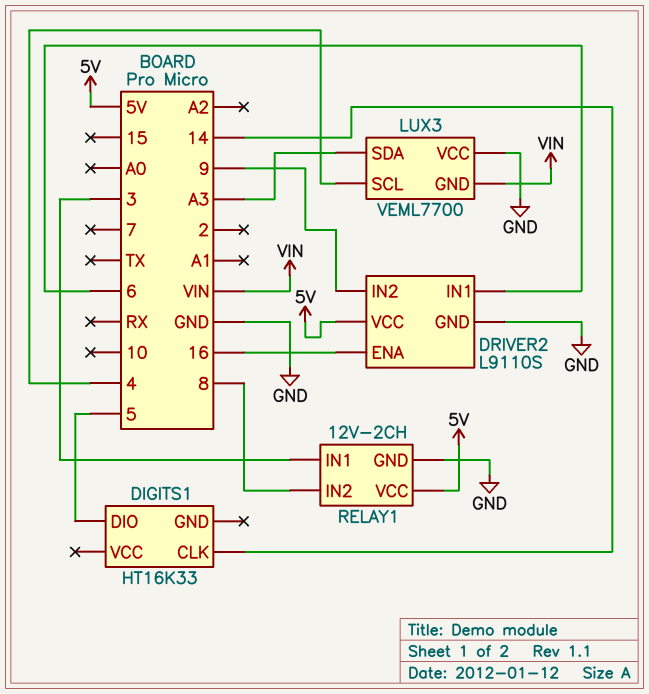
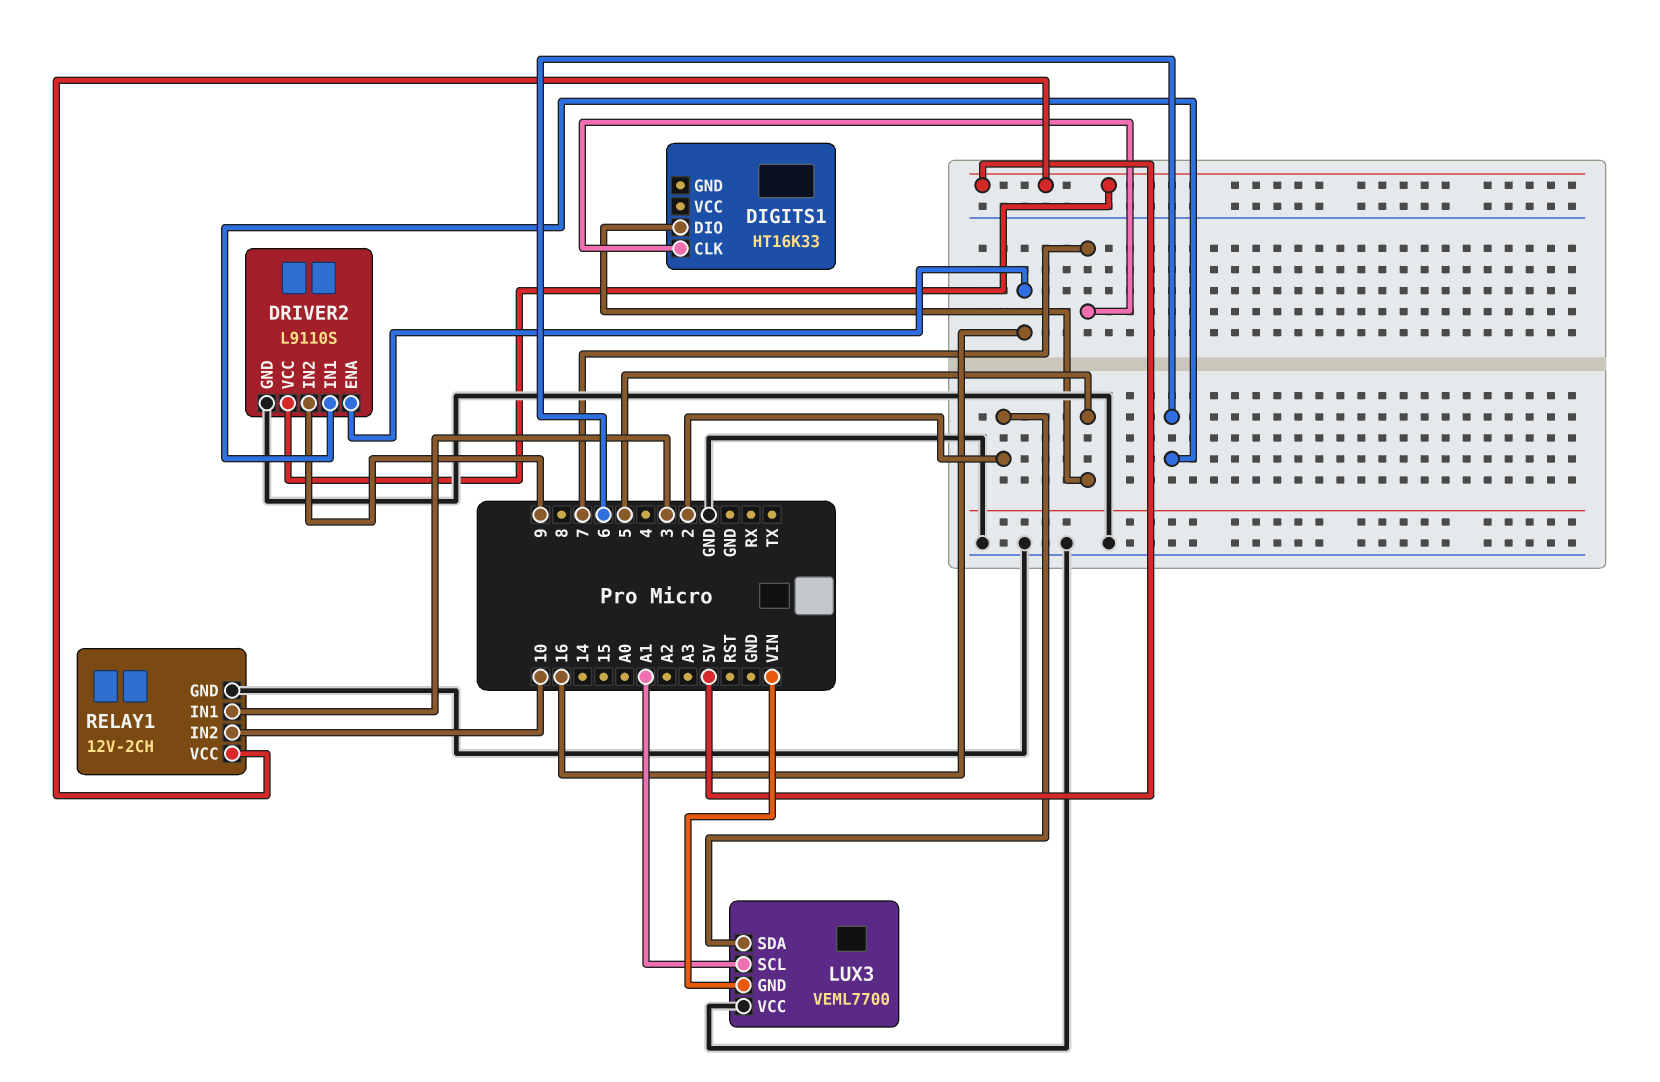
DIGITS1 pin CLK: 14 -> 7
LUX3 pin SCL: 4 -> A1
LUX3 pin SDA: A3 -> 2
RELAY1 pin IN2: 8 -> 10

